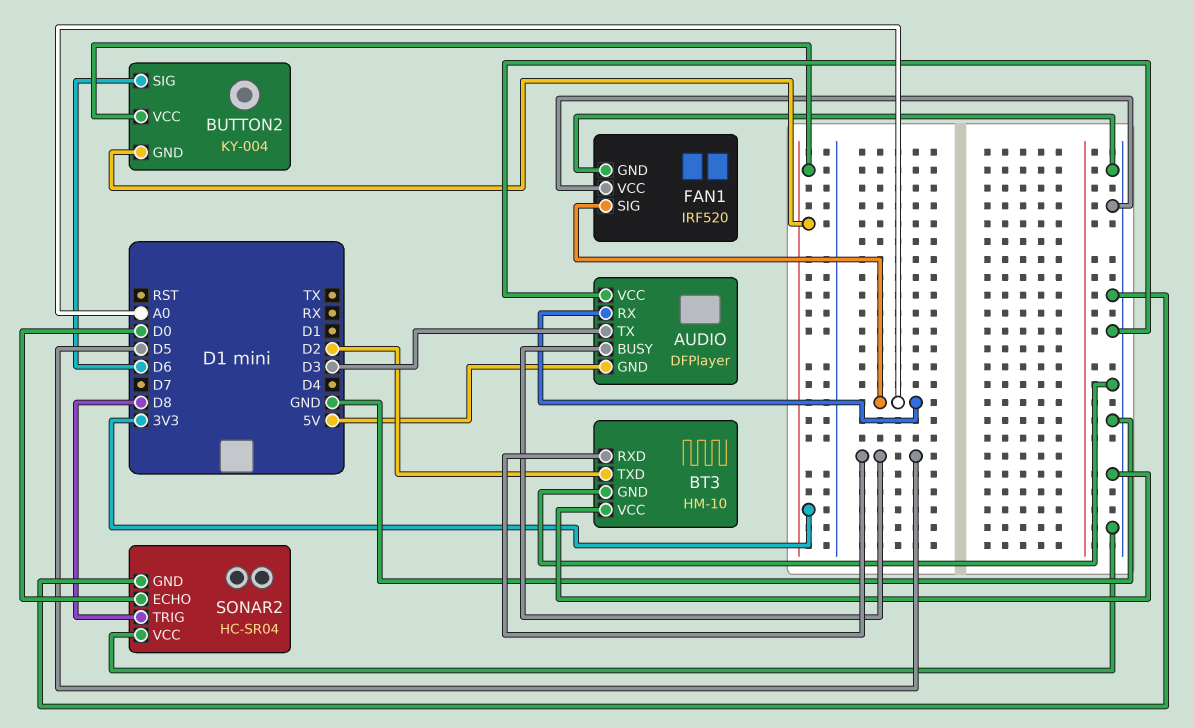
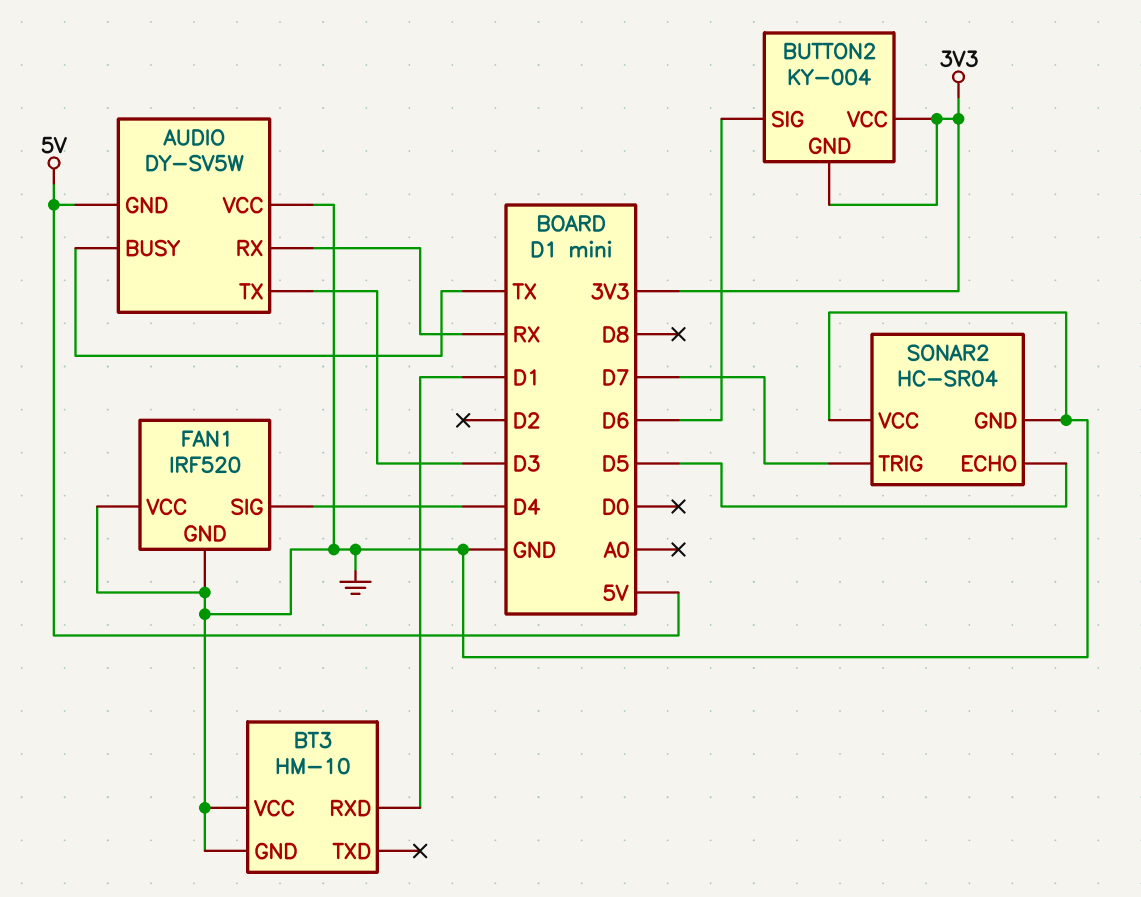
AUDIO: DFPlayer -> DY-SV5W
AUDIO pin BUSY: D5 -> TX
AUDIO pin RX: A0 -> RX
BT3 pin RXD: D5 -> D1
BT3 pin TXD: D2 -> none
FAN1 pin SIG: A0 -> D4
SONAR2 pin ECHO: D0 -> D5
SONAR2 pin TRIG: D8 -> D7

